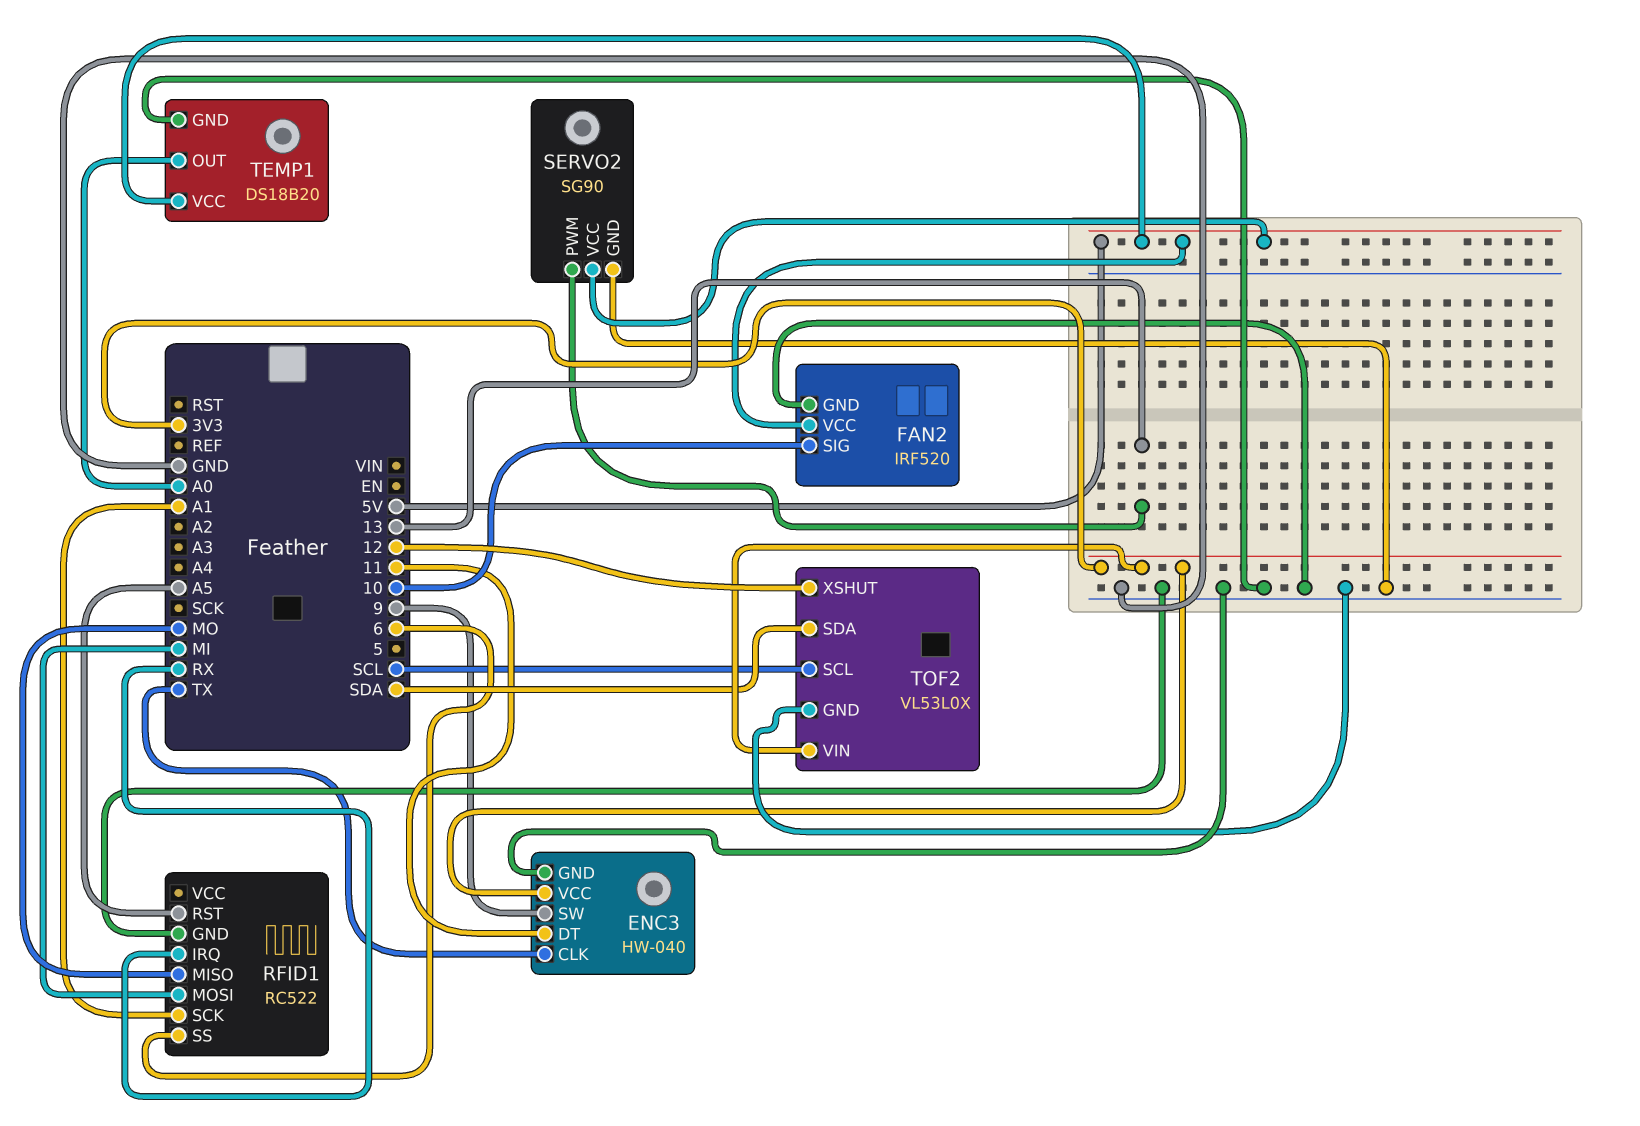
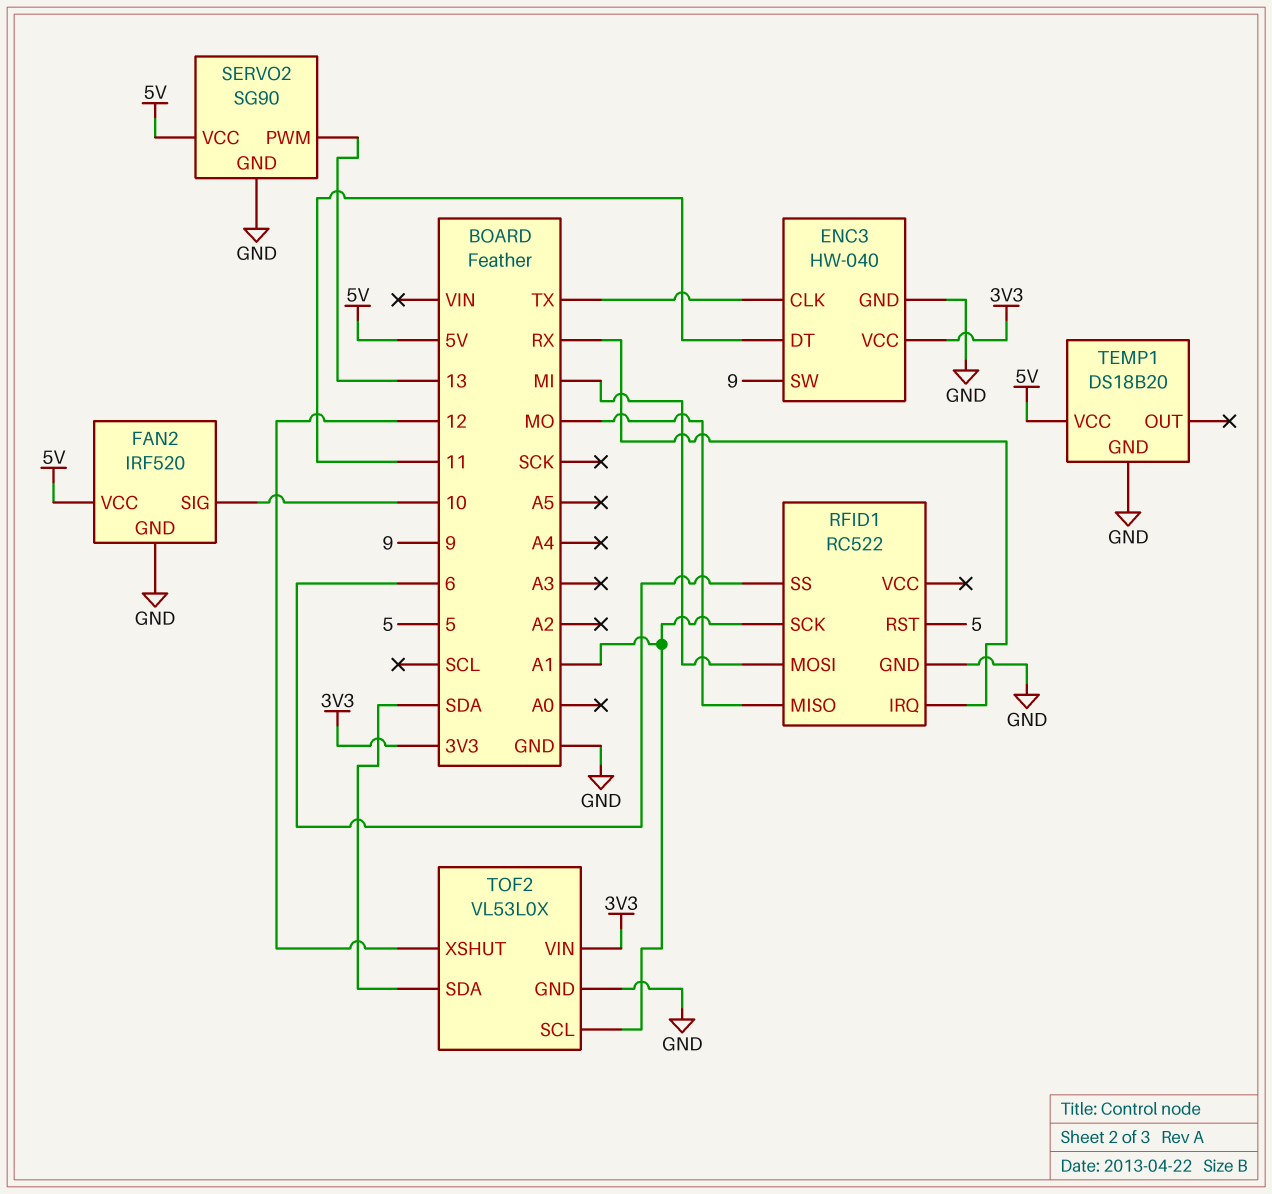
RFID1 pin RST: A5 -> 5
TEMP1 pin OUT: A0 -> none
TOF2 pin SCL: SCL -> A1

